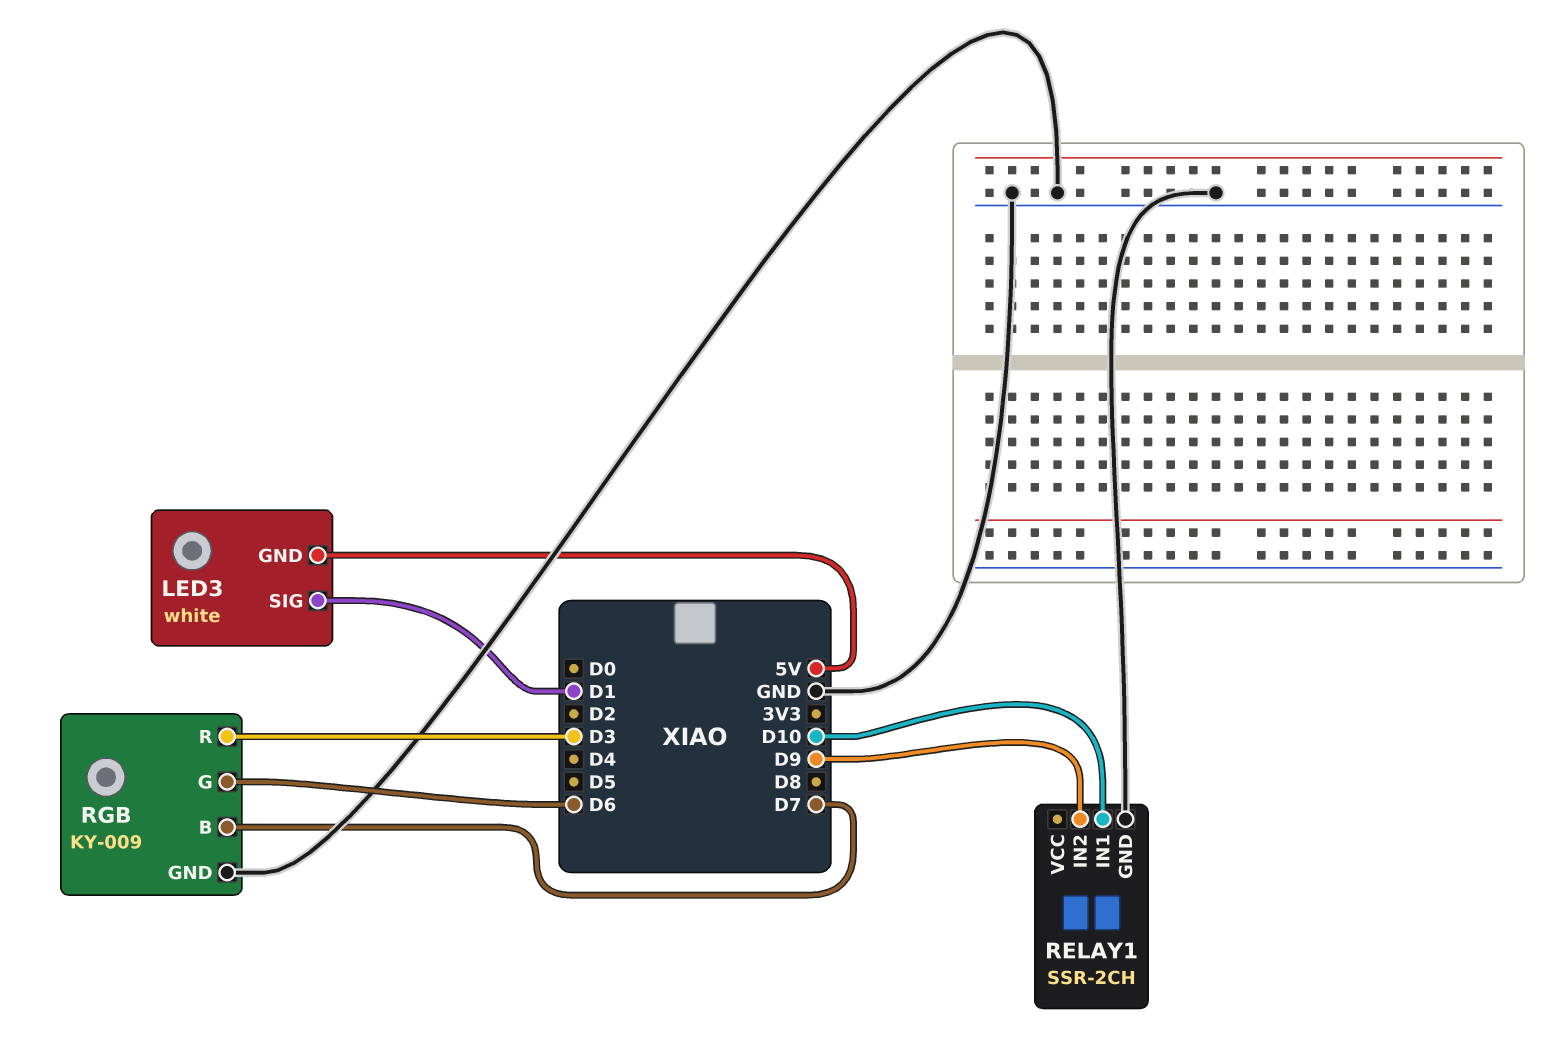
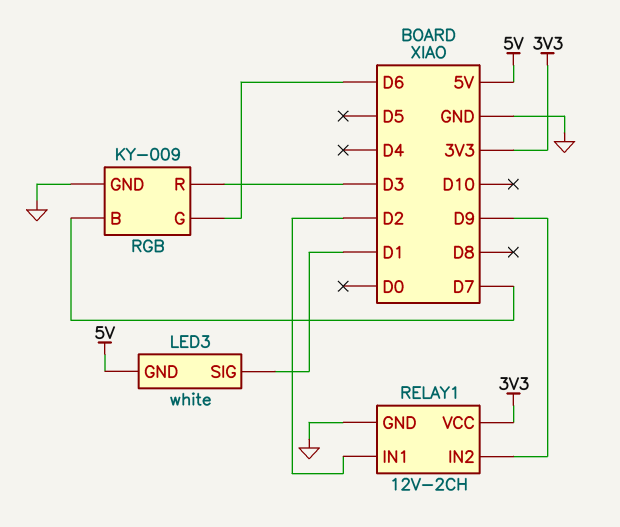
RELAY1: SSR-2CH -> 12V-2CH
RELAY1 pin IN1: D10 -> D2
RELAY1 pin VCC: none -> 3V3

